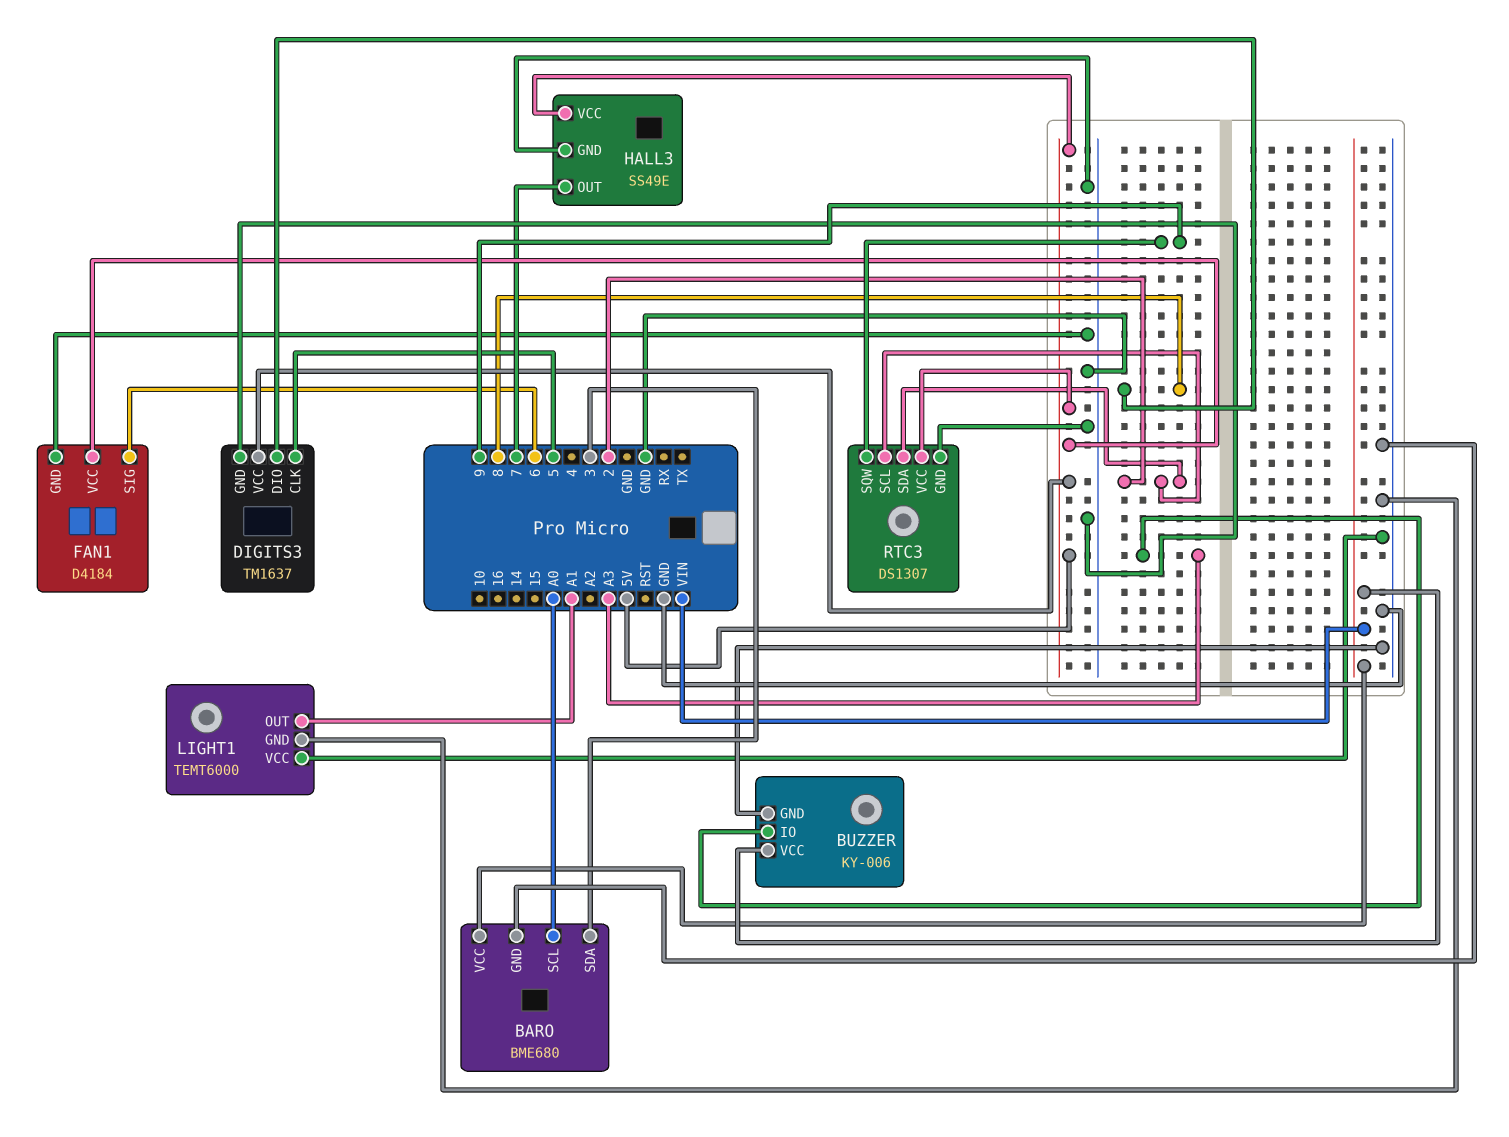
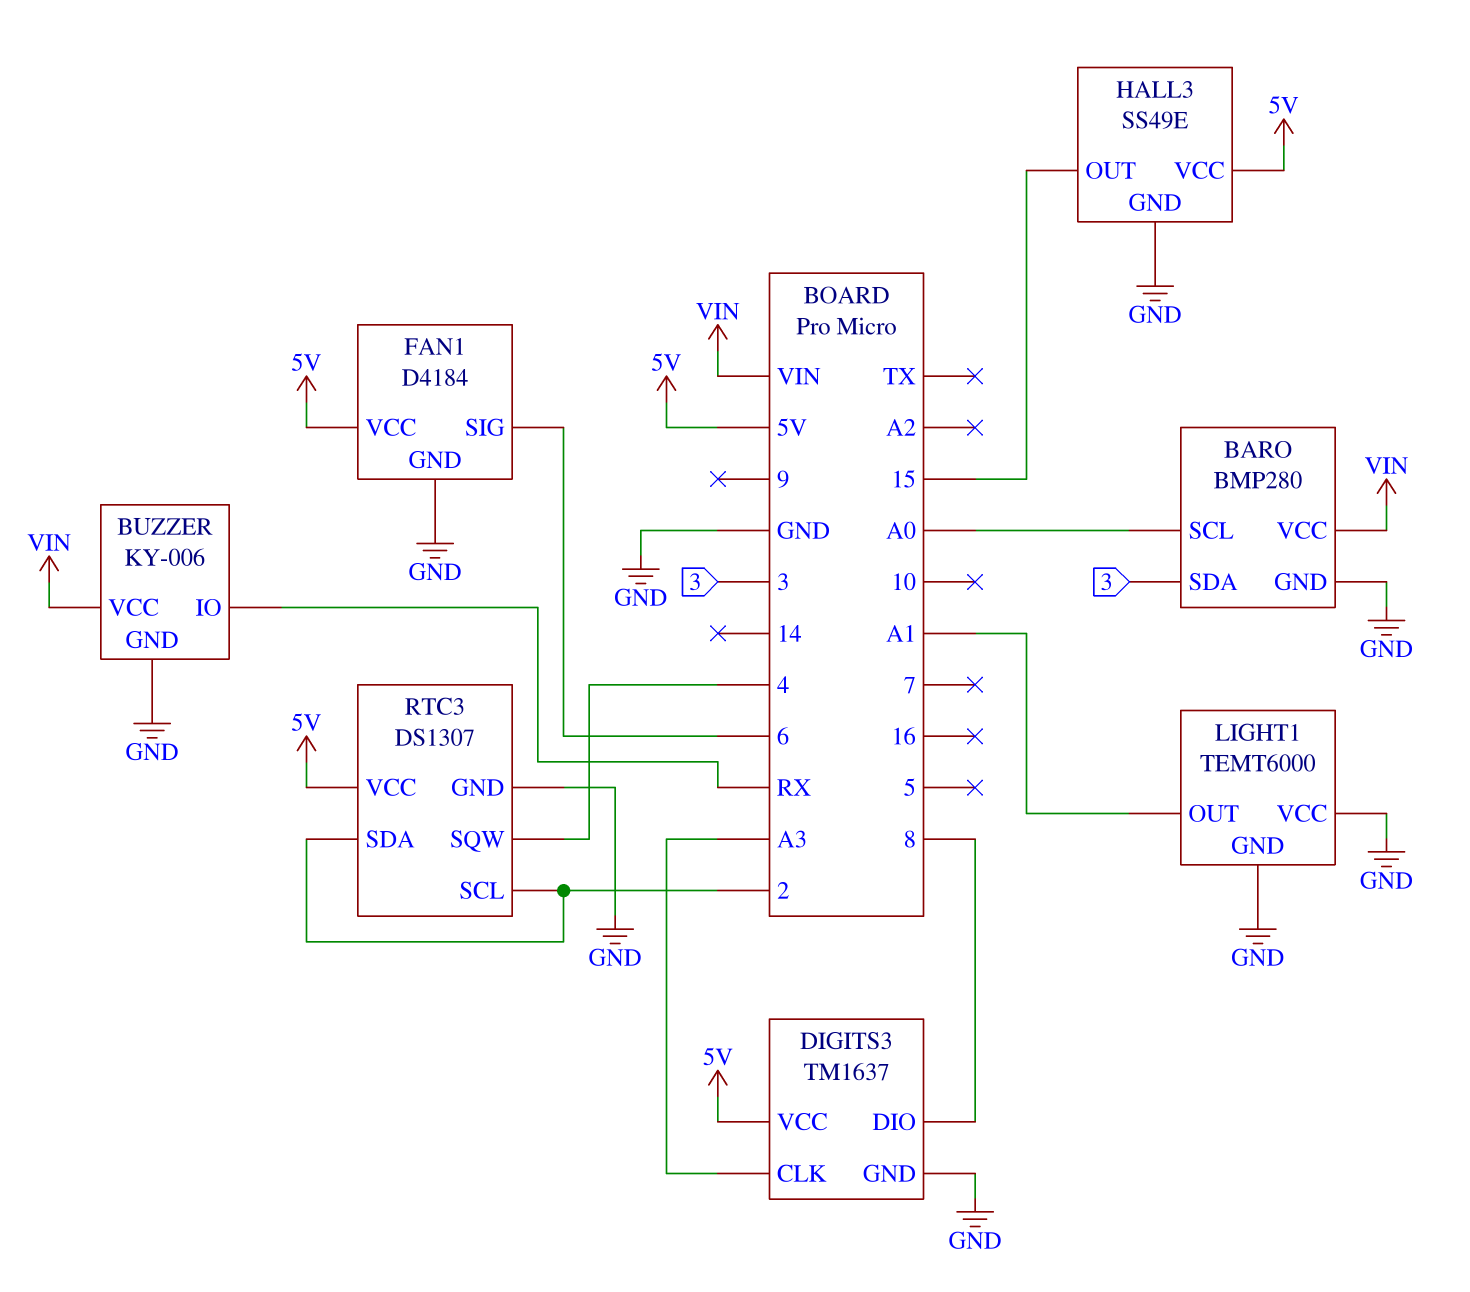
BARO: BME680 -> BMP280
BUZZER pin IO: A3 -> RX
DIGITS3 pin CLK: 5 -> A3
HALL3 pin OUT: 7 -> 15
RTC3 pin SQW: 9 -> 4

